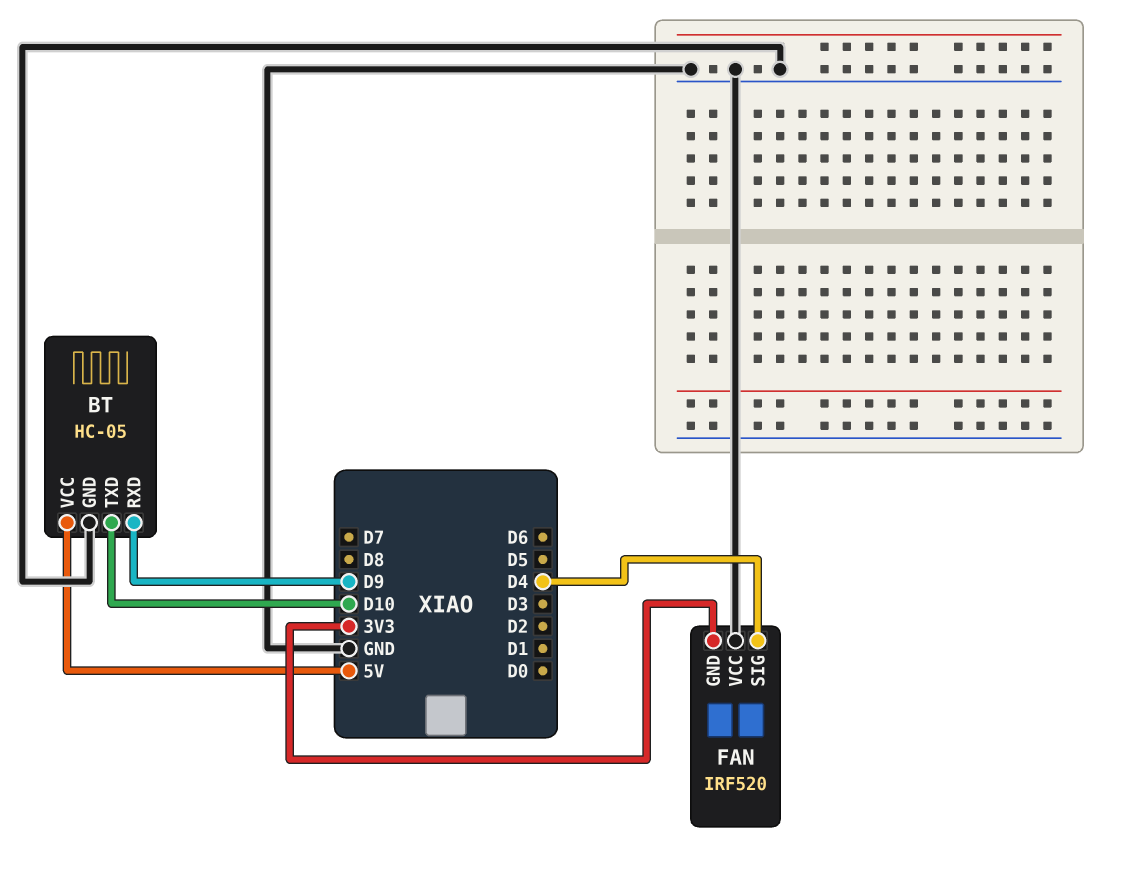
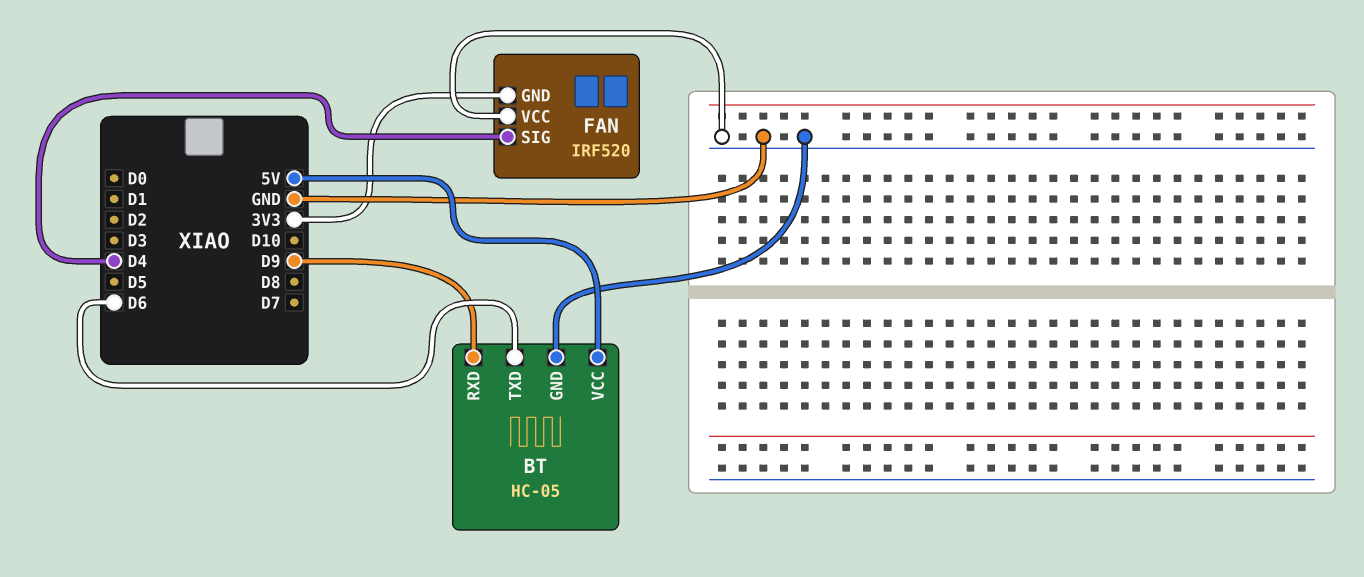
BT pin TXD: D10 -> D6

